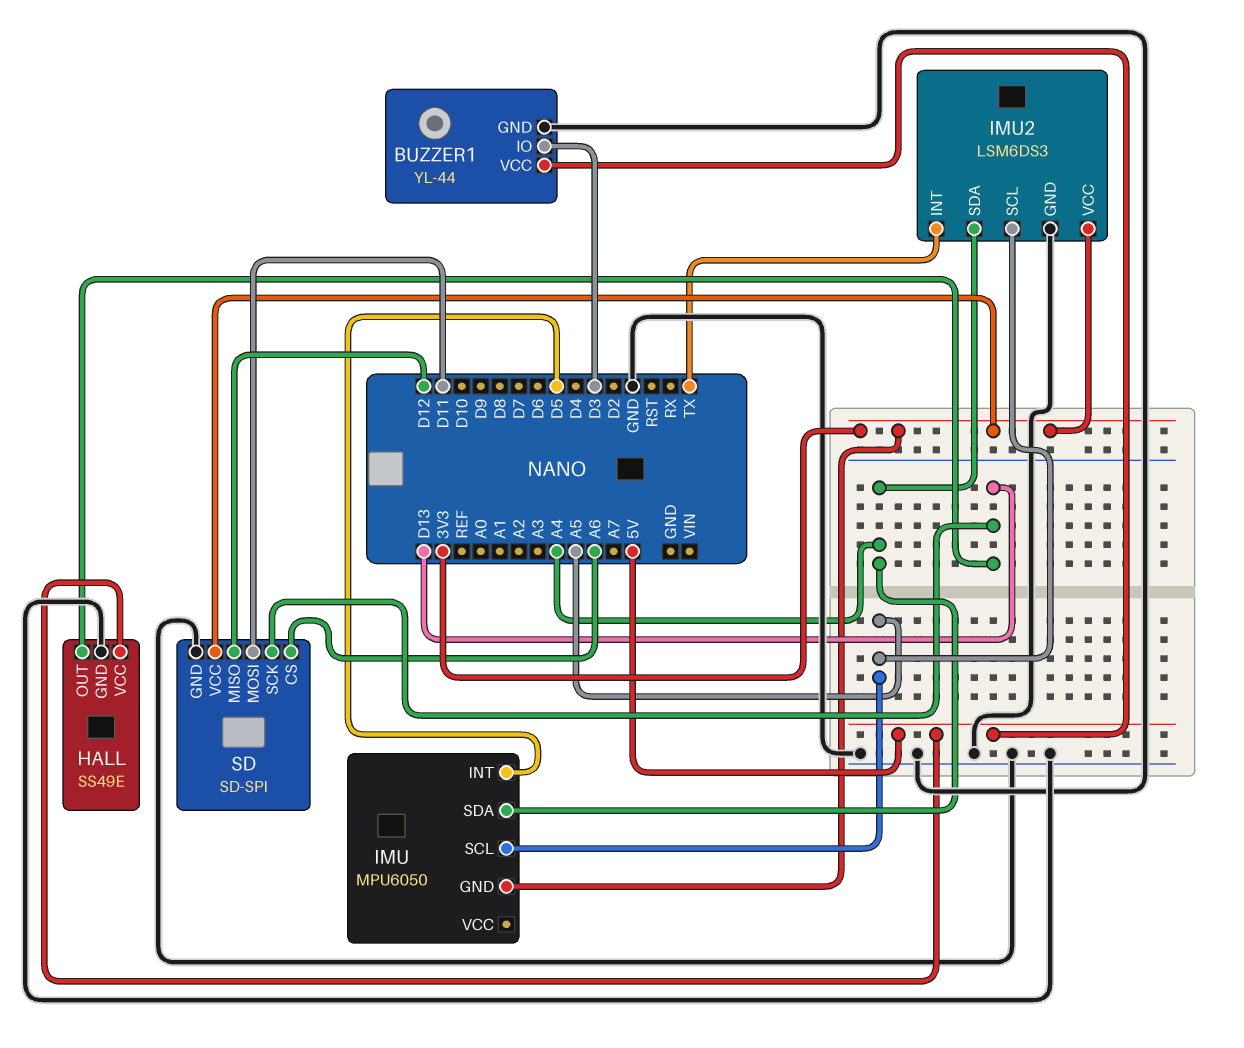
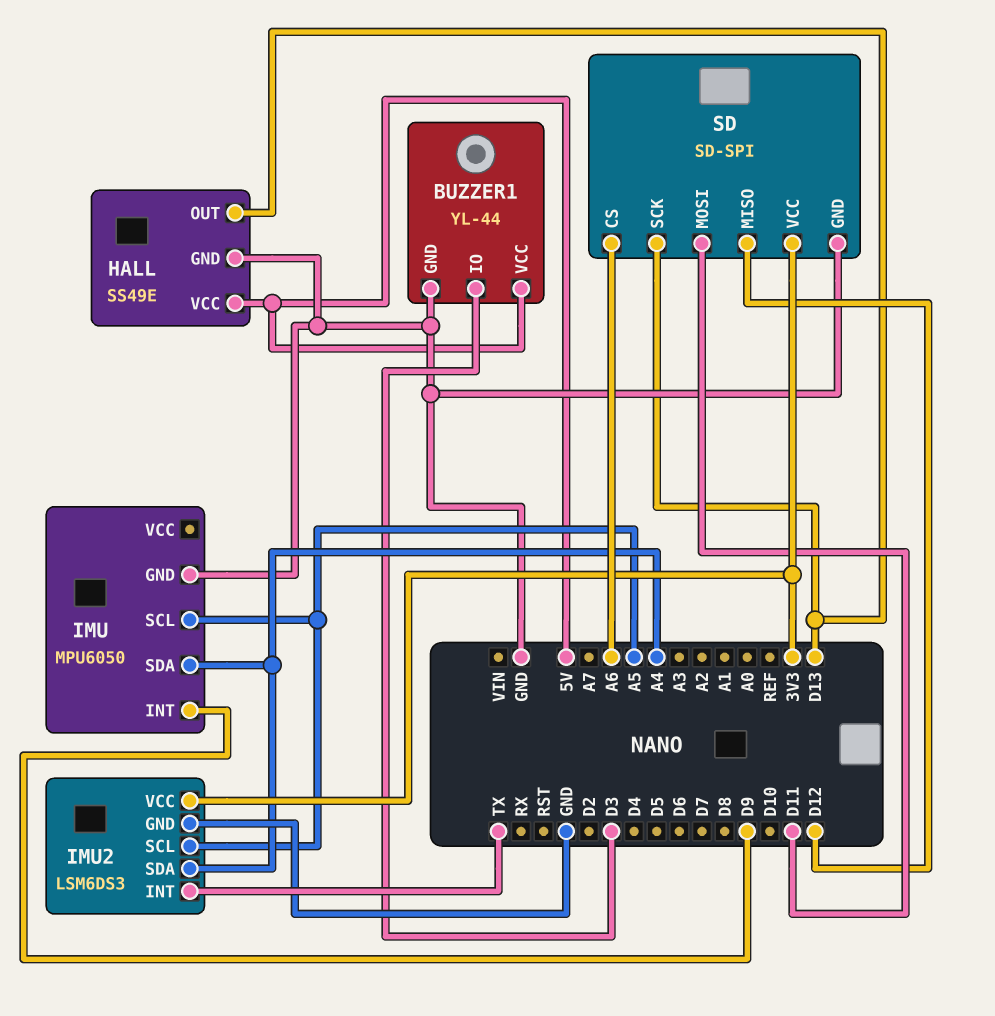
IMU pin GND: 3V3 -> GND
IMU pin INT: D5 -> D9

